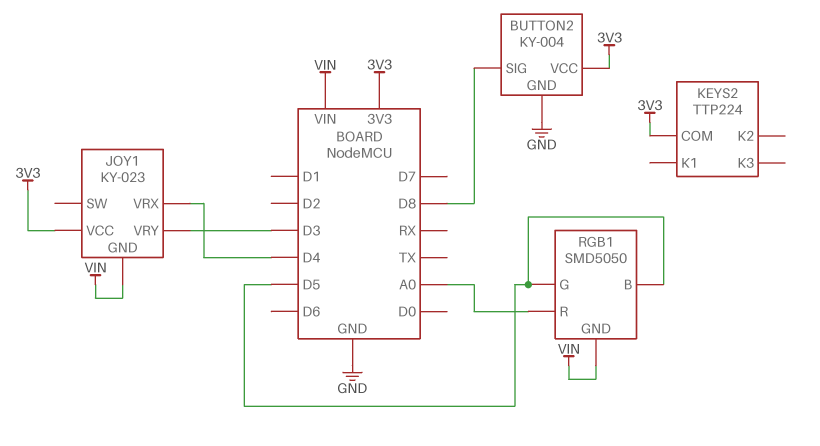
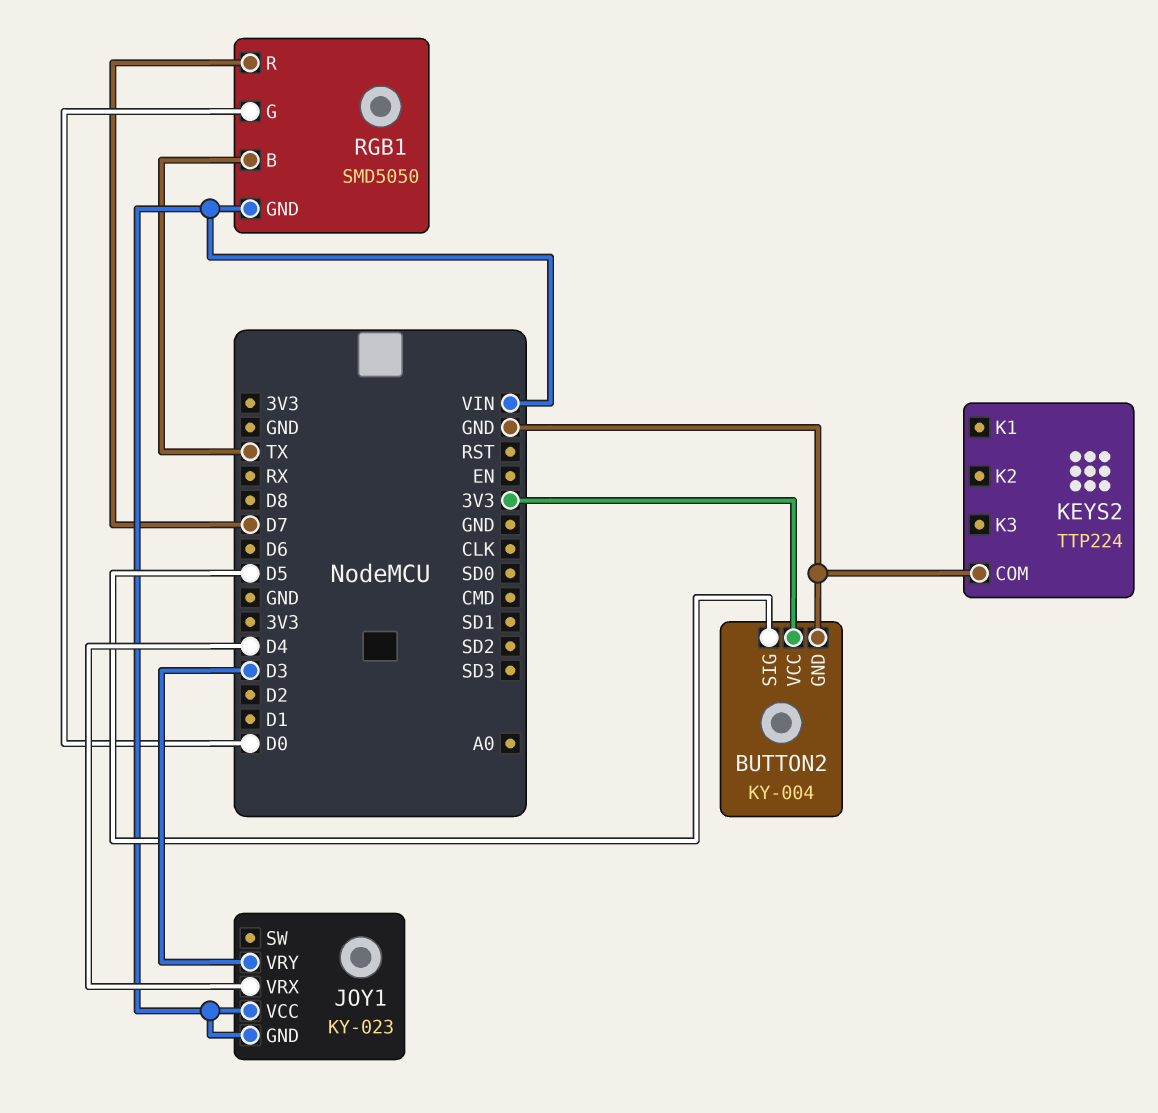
BUTTON2 pin SIG: D8 -> D5
JOY1 pin VCC: 3V3 -> VIN
KEYS2 pin COM: 3V3 -> GND
RGB1 pin B: D5 -> TX
RGB1 pin G: D5 -> D0
RGB1 pin R: A0 -> D7

